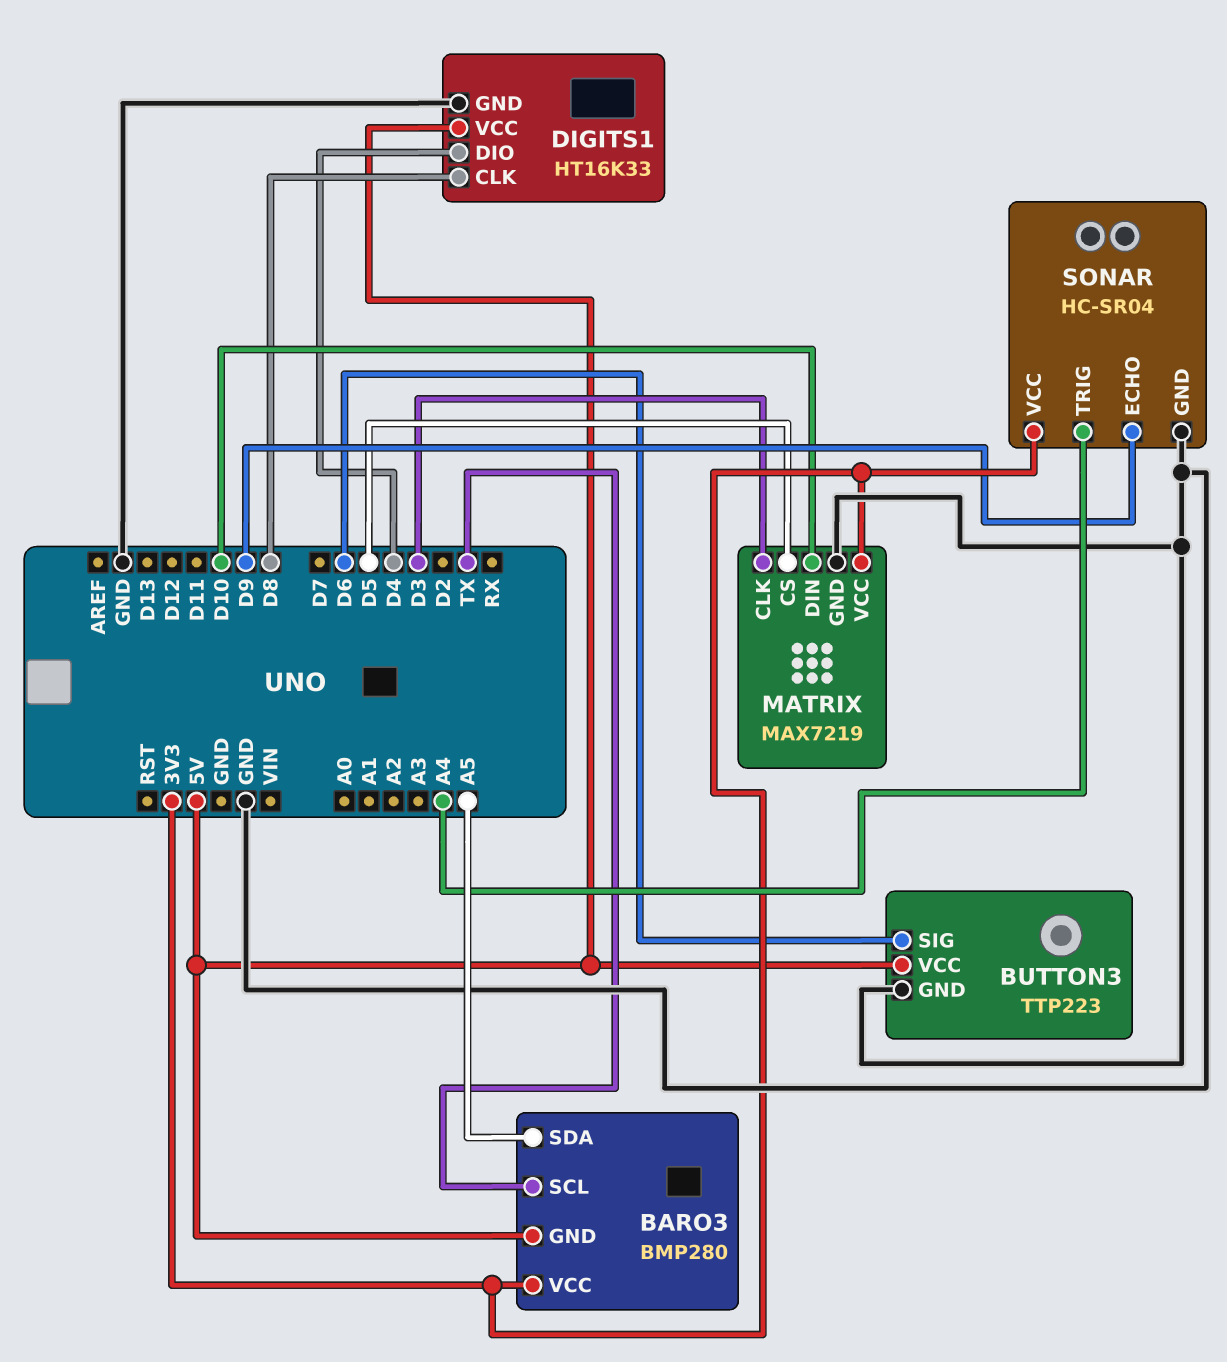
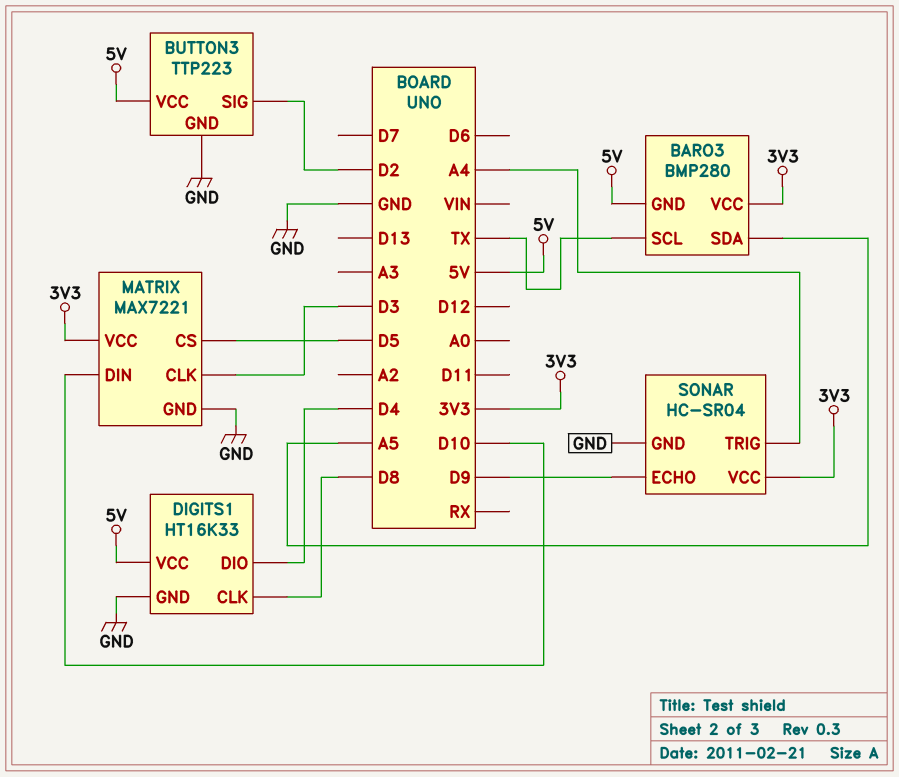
BUTTON3 pin SIG: D6 -> D2
MATRIX: MAX7219 -> MAX7221

